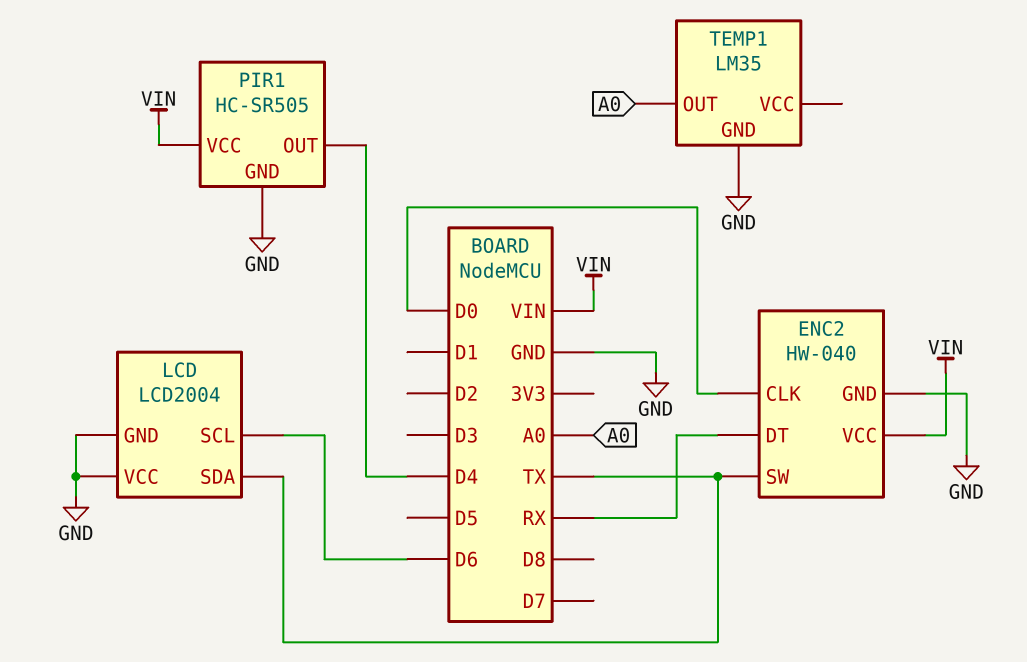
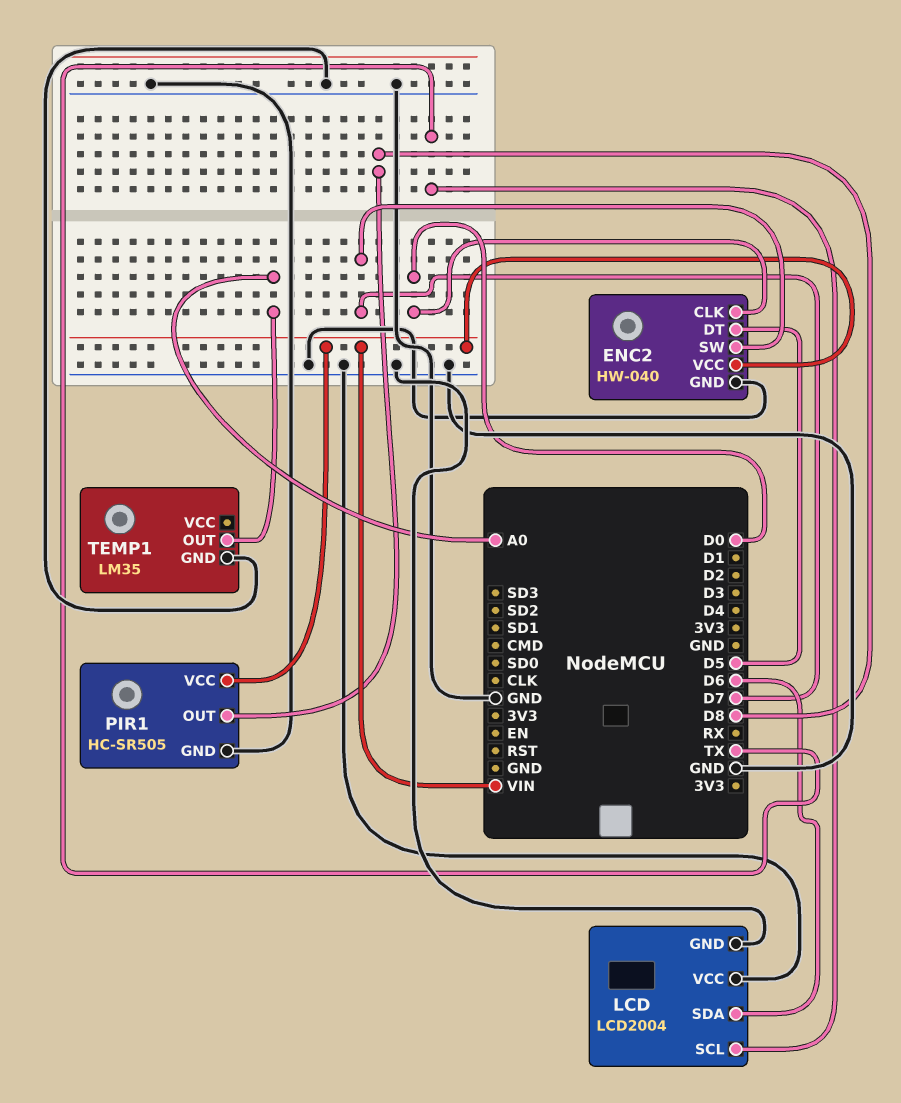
ENC2 pin DT: RX -> D5
ENC2 pin SW: TX -> D7
LCD pin SCL: D6 -> TX
LCD pin SDA: TX -> D6
PIR1 pin OUT: D4 -> D8

